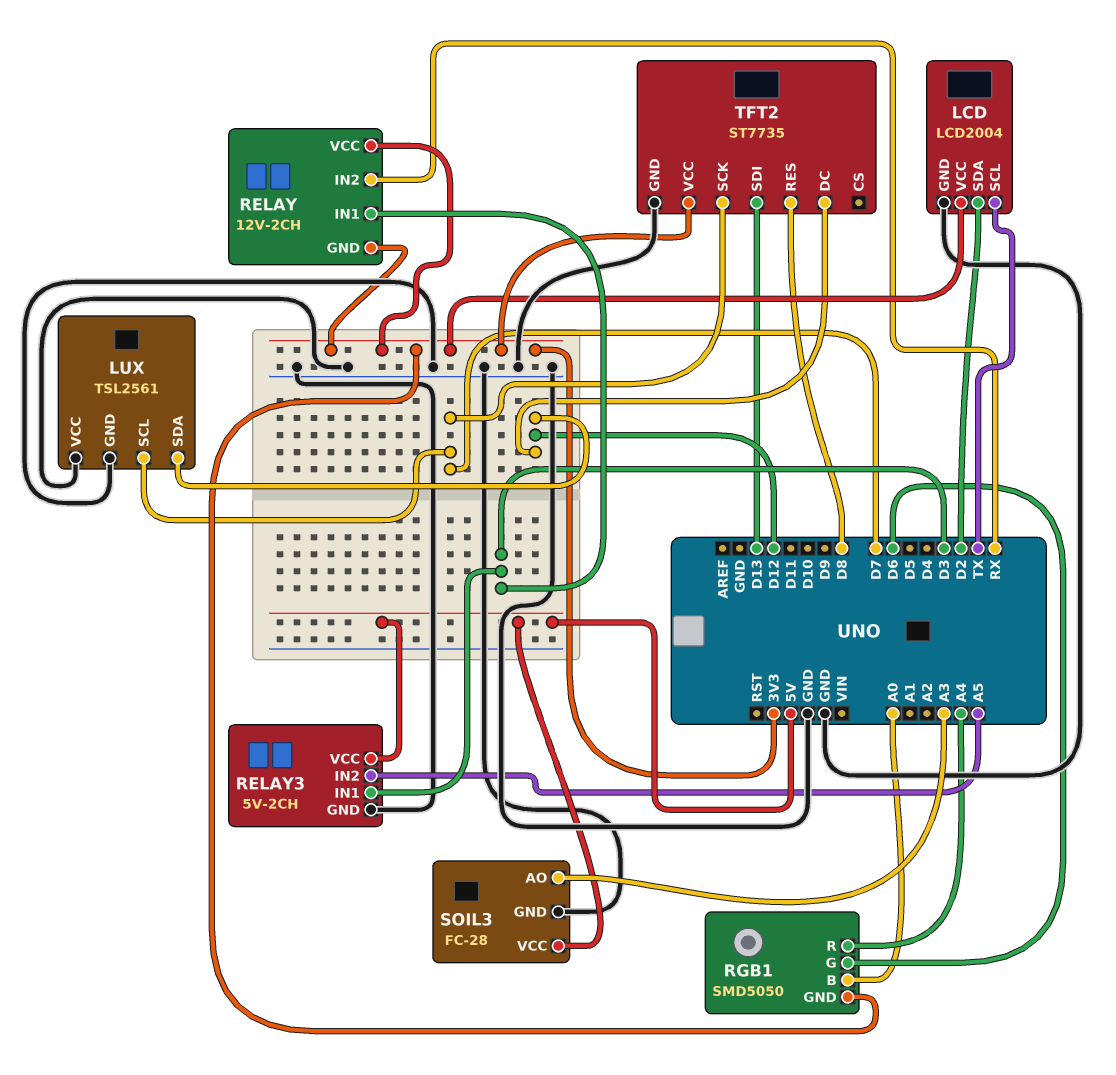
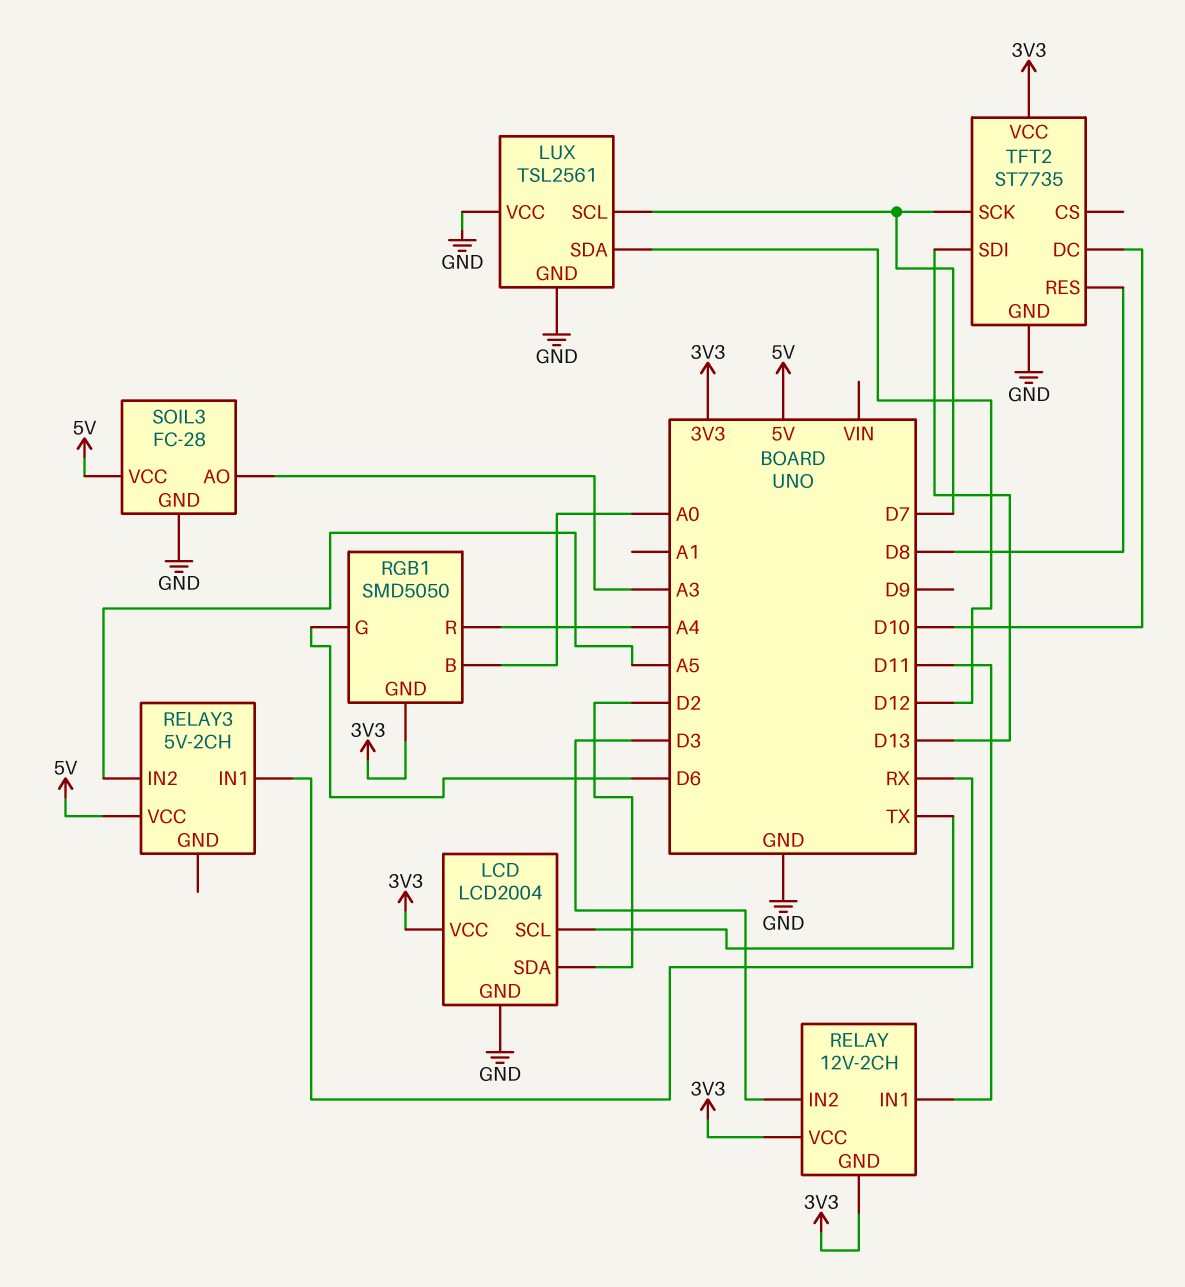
RELAY pin IN1: D3 -> D11
RELAY pin IN2: RX -> D3
RELAY3 pin GND: GND -> none
RELAY3 pin IN1: D3 -> RX
TFT2 pin DC: D12 -> D10

